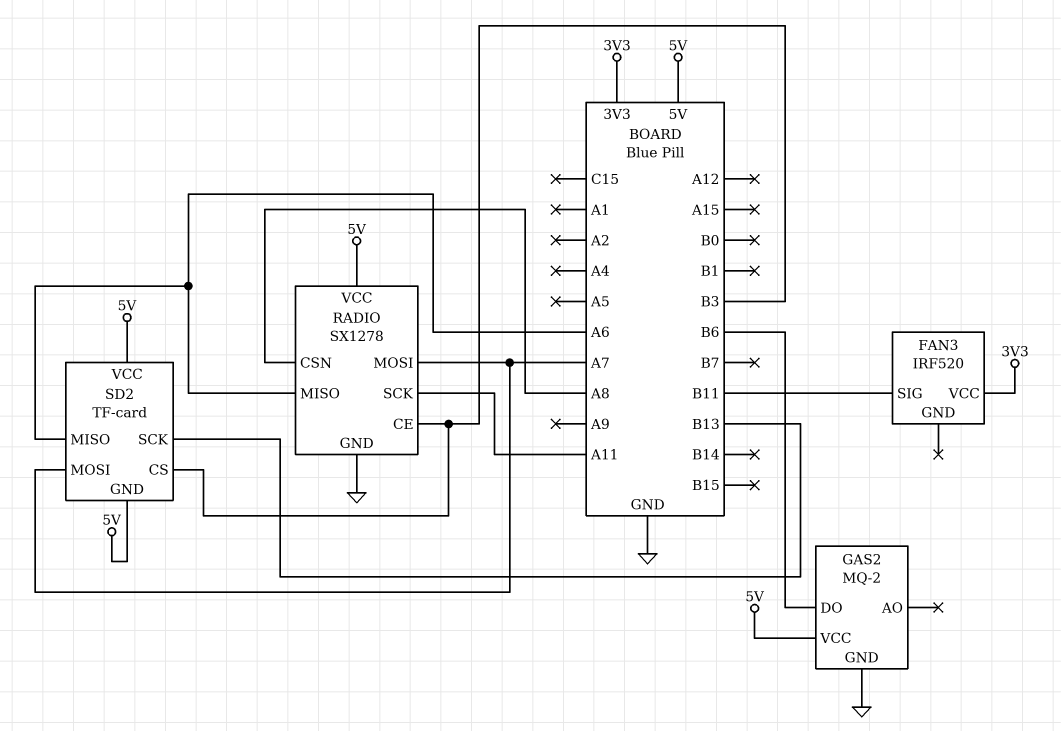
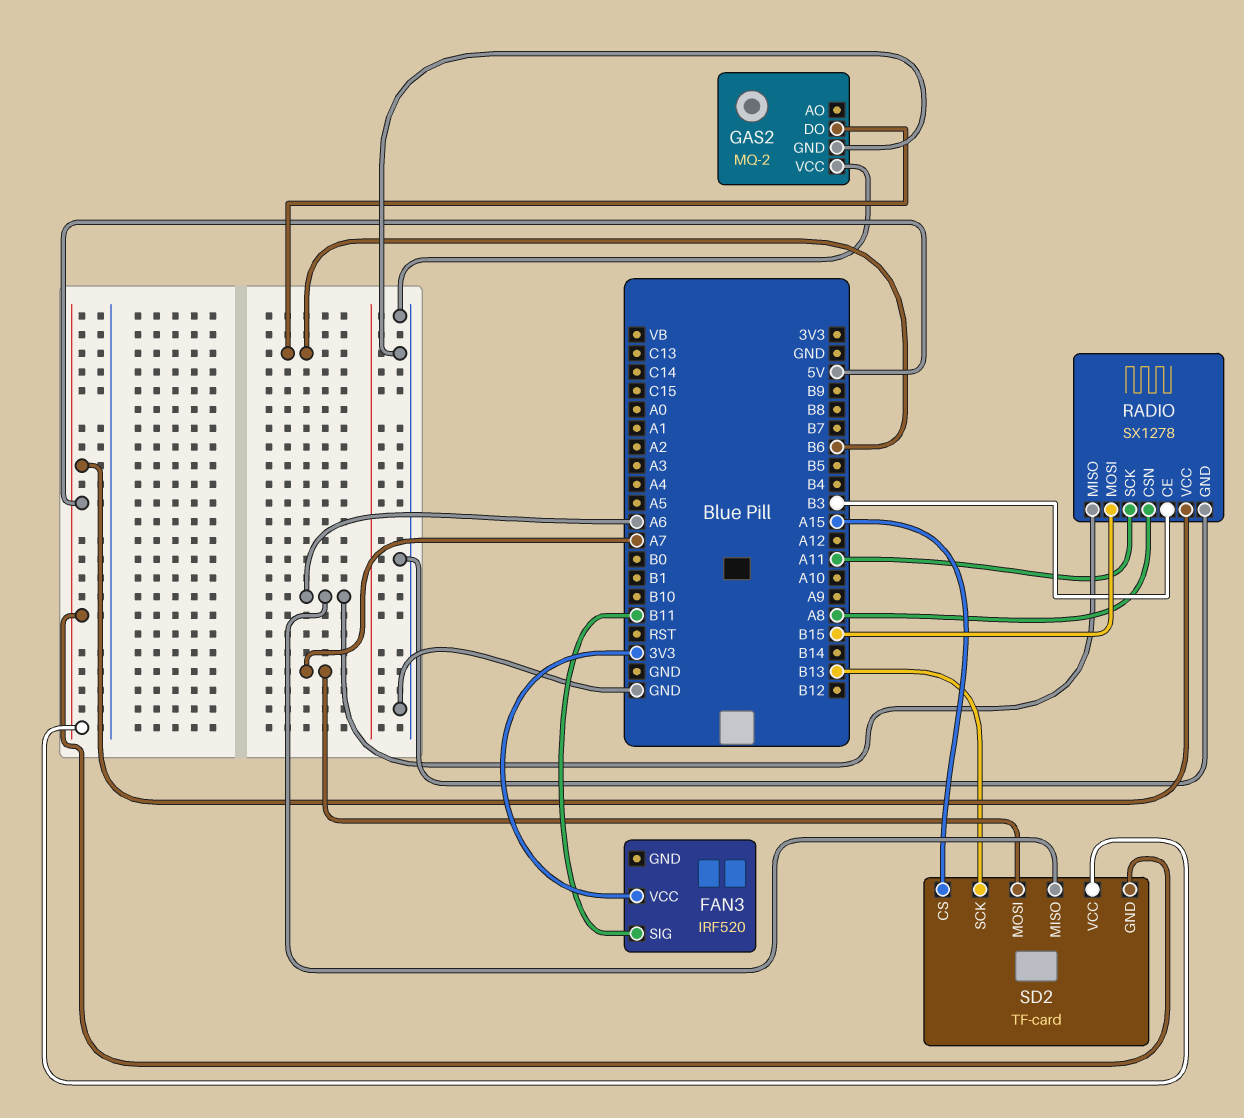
GAS2 pin VCC: 5V -> GND
RADIO pin MOSI: A7 -> B15
SD2 pin CS: B3 -> A15

